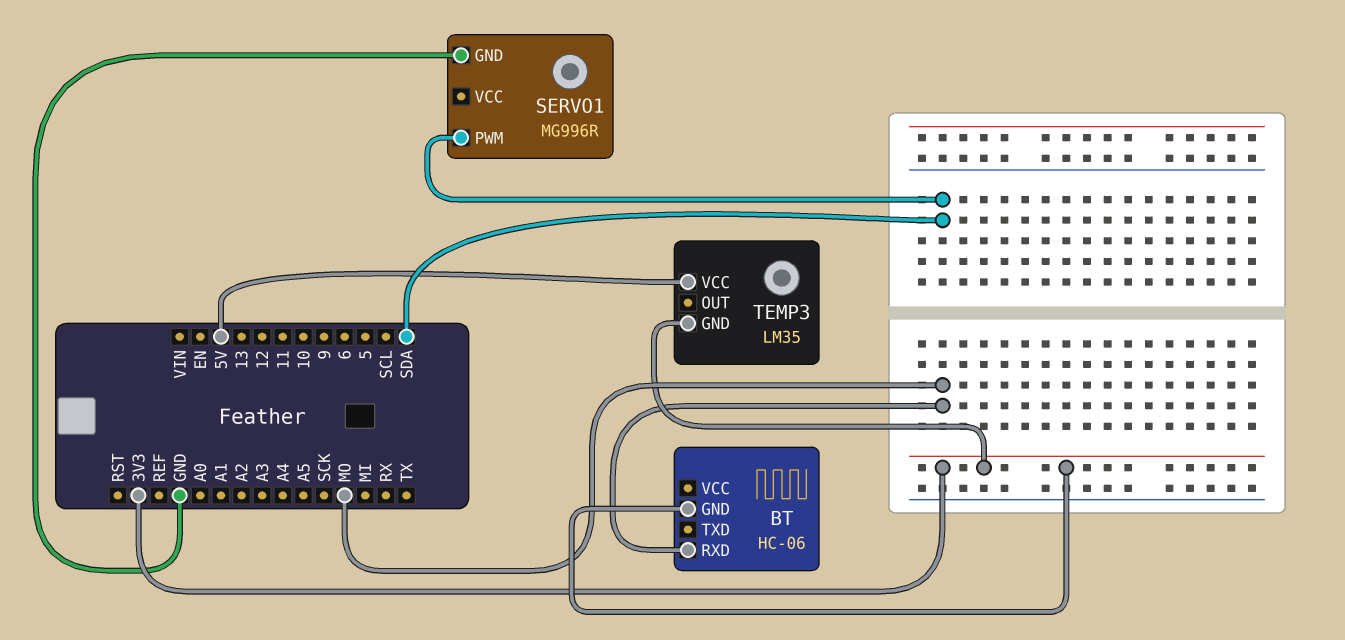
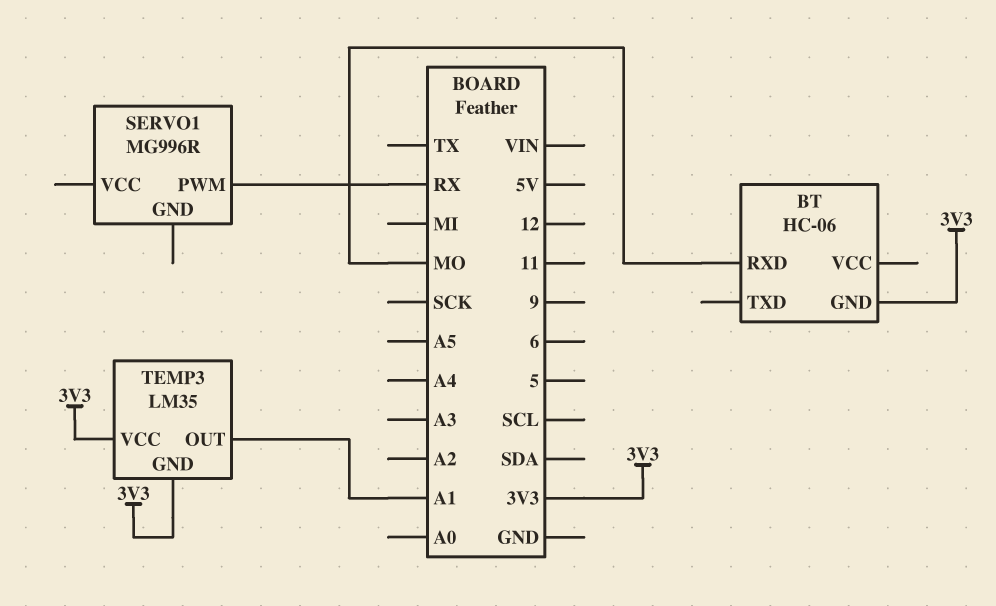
SERVO1 pin GND: GND -> none
SERVO1 pin PWM: SDA -> RX
TEMP3 pin OUT: none -> A1
TEMP3 pin VCC: 5V -> 3V3

